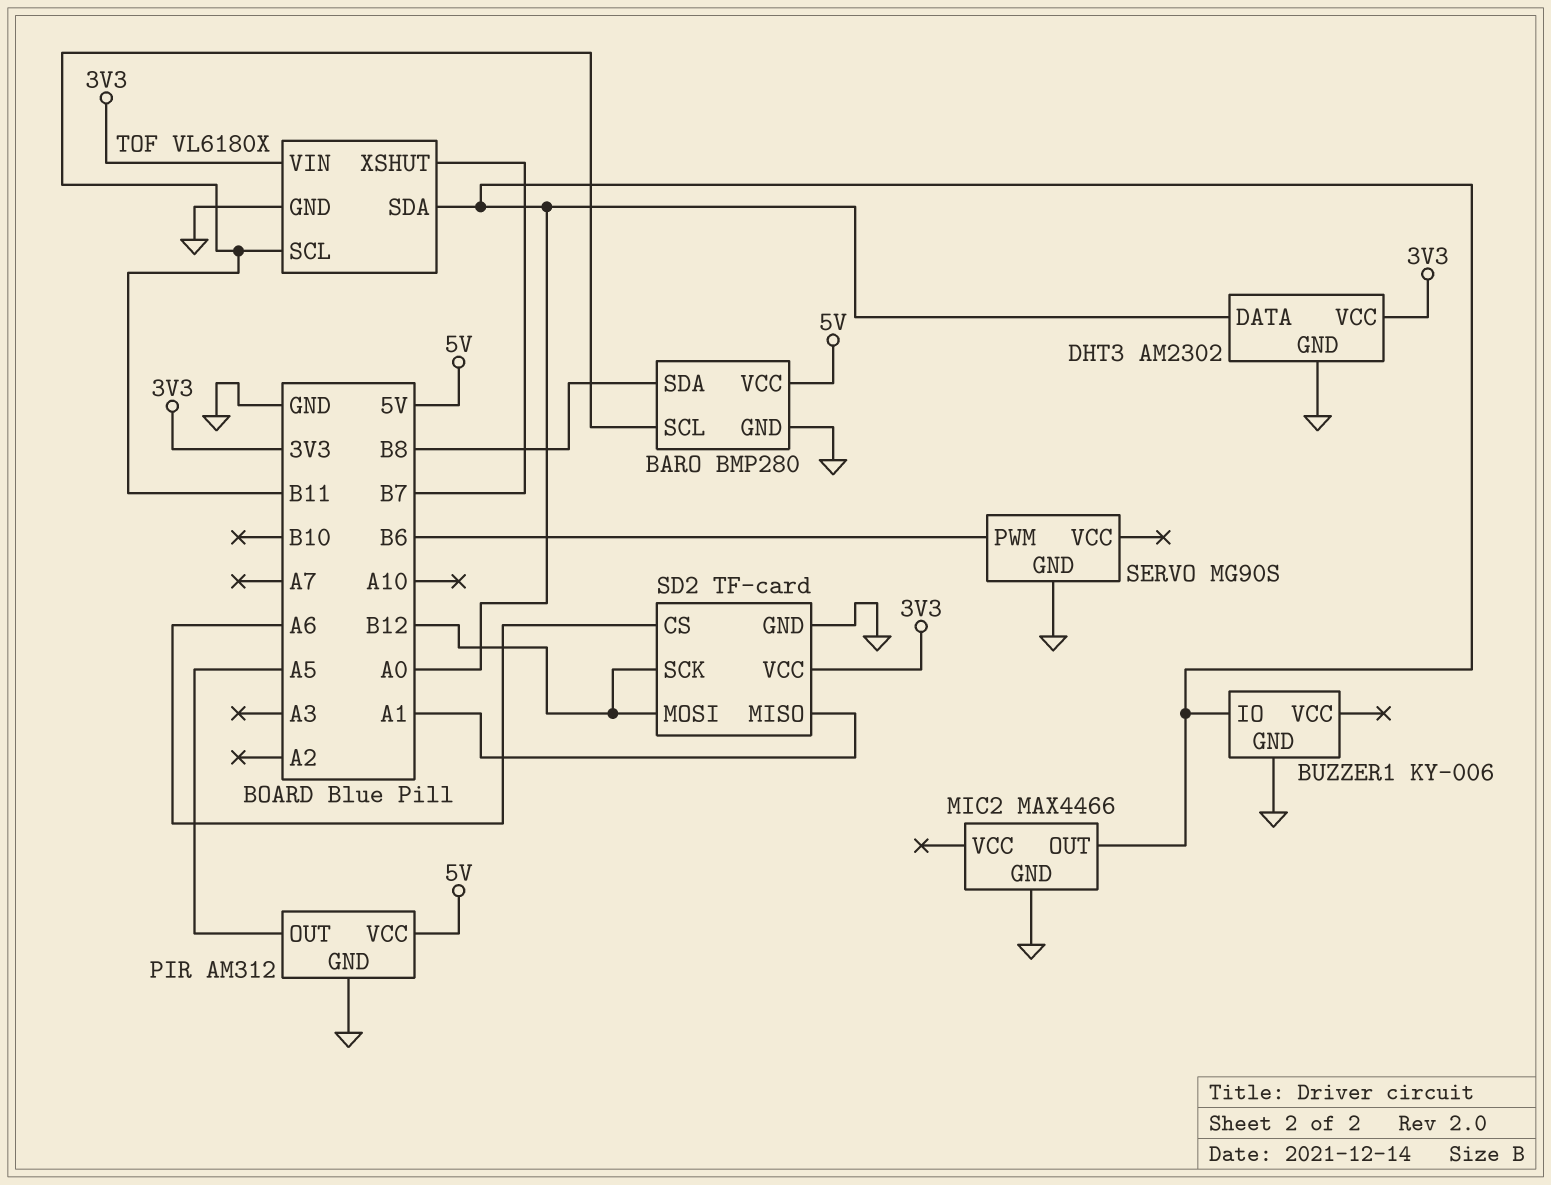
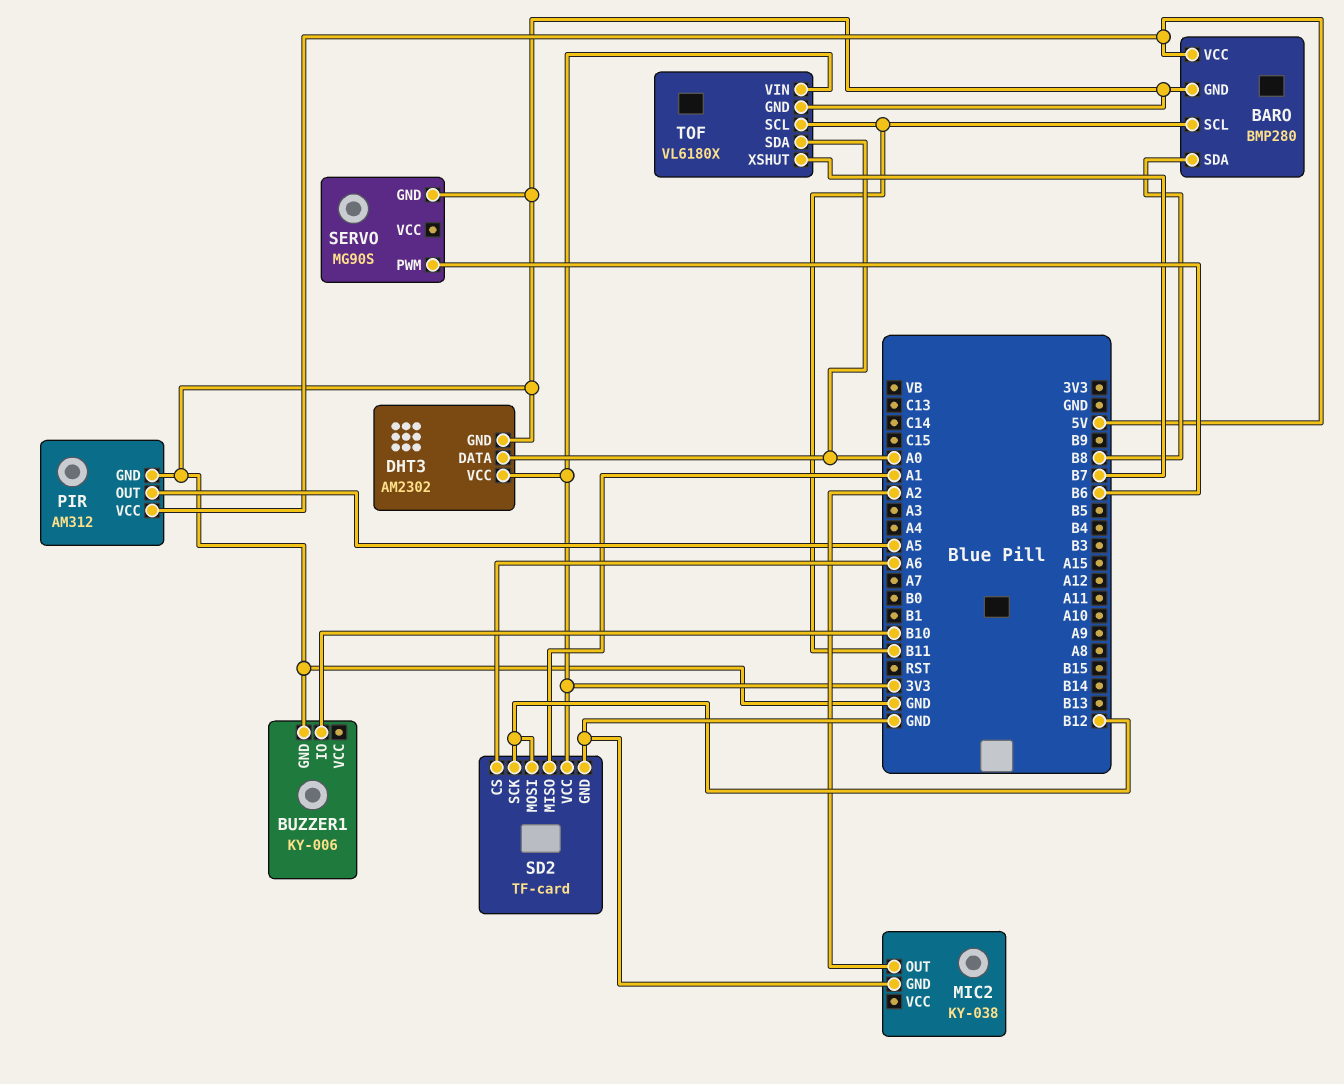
BUZZER1 pin IO: A0 -> B10
MIC2: MAX4466 -> KY-038
MIC2 pin OUT: A0 -> A2

